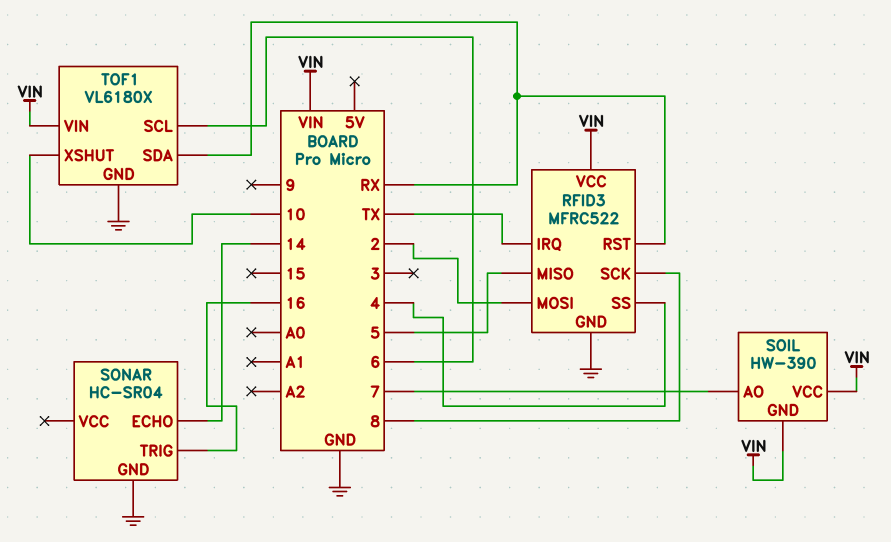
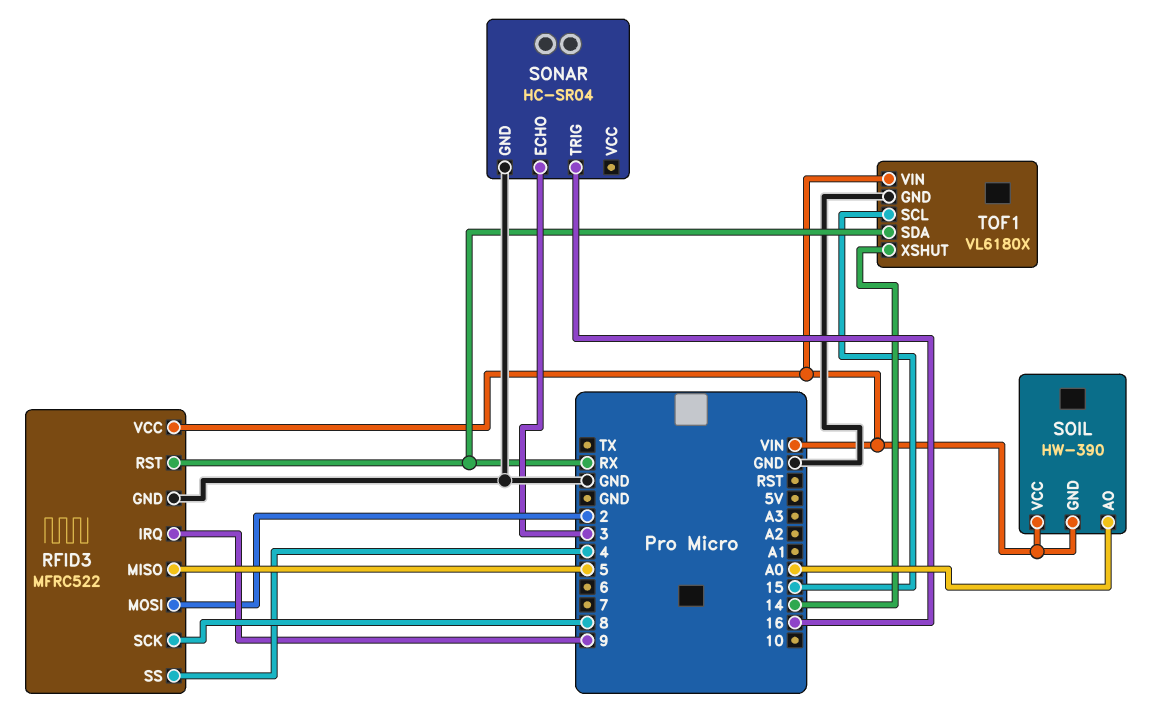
RFID3 pin IRQ: TX -> 9
SOIL pin AO: 7 -> A0
SONAR pin ECHO: 14 -> 3
TOF1 pin SCL: 6 -> 15
TOF1 pin XSHUT: 10 -> 14

